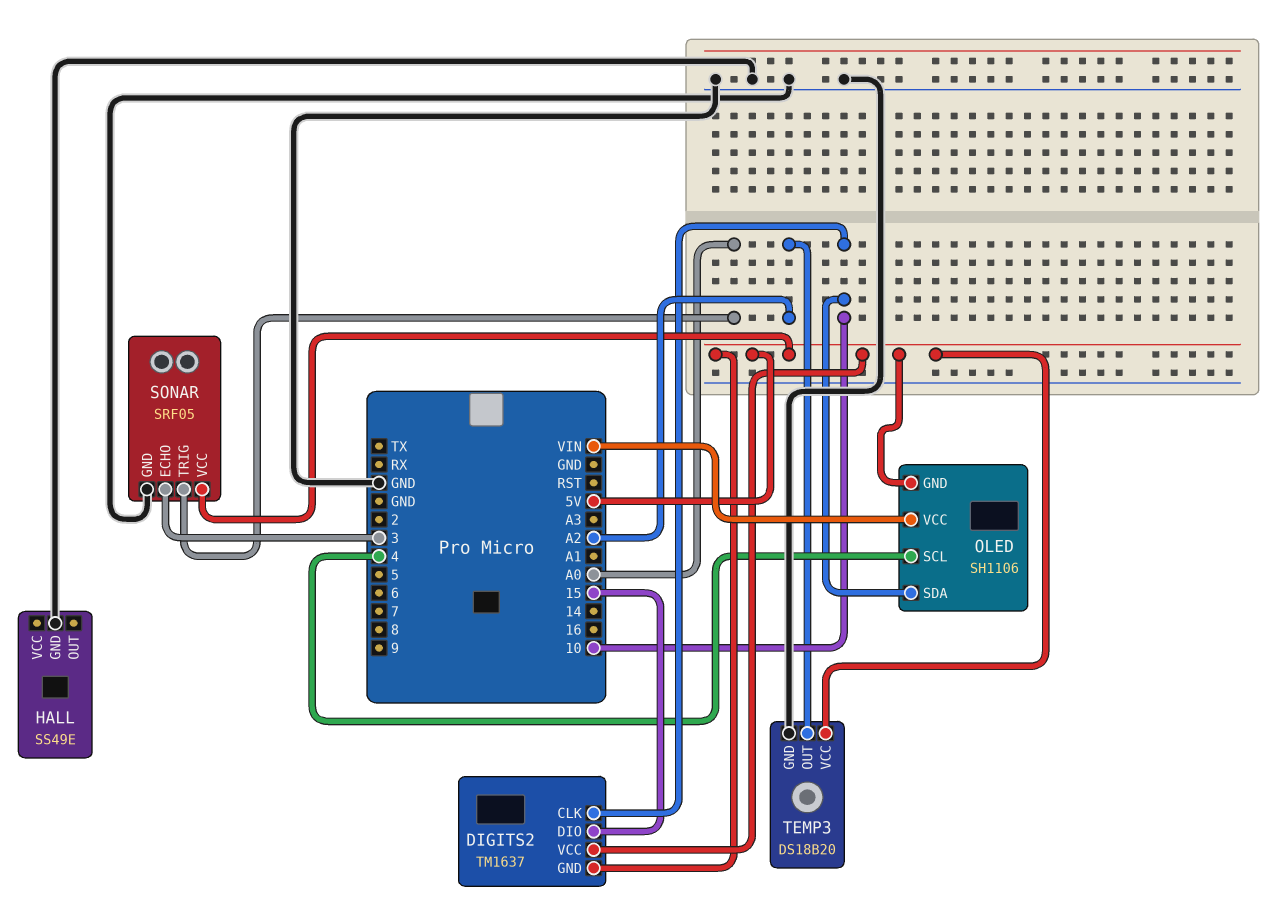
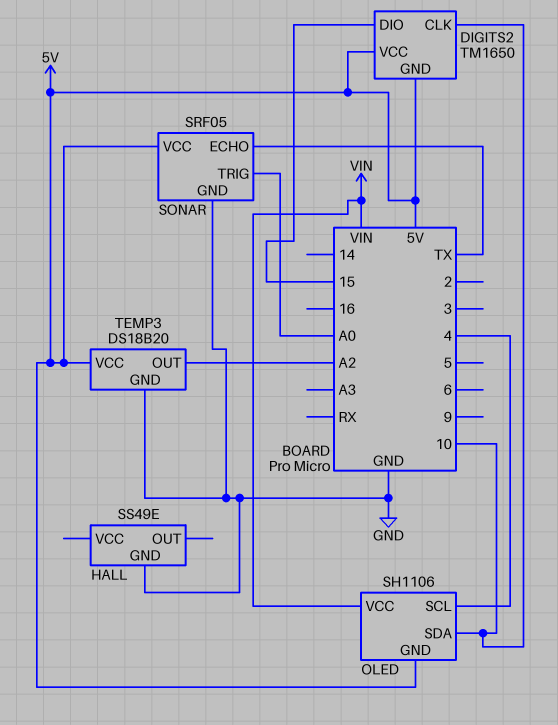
DIGITS2: TM1637 -> TM1650
SONAR pin ECHO: 3 -> TX

